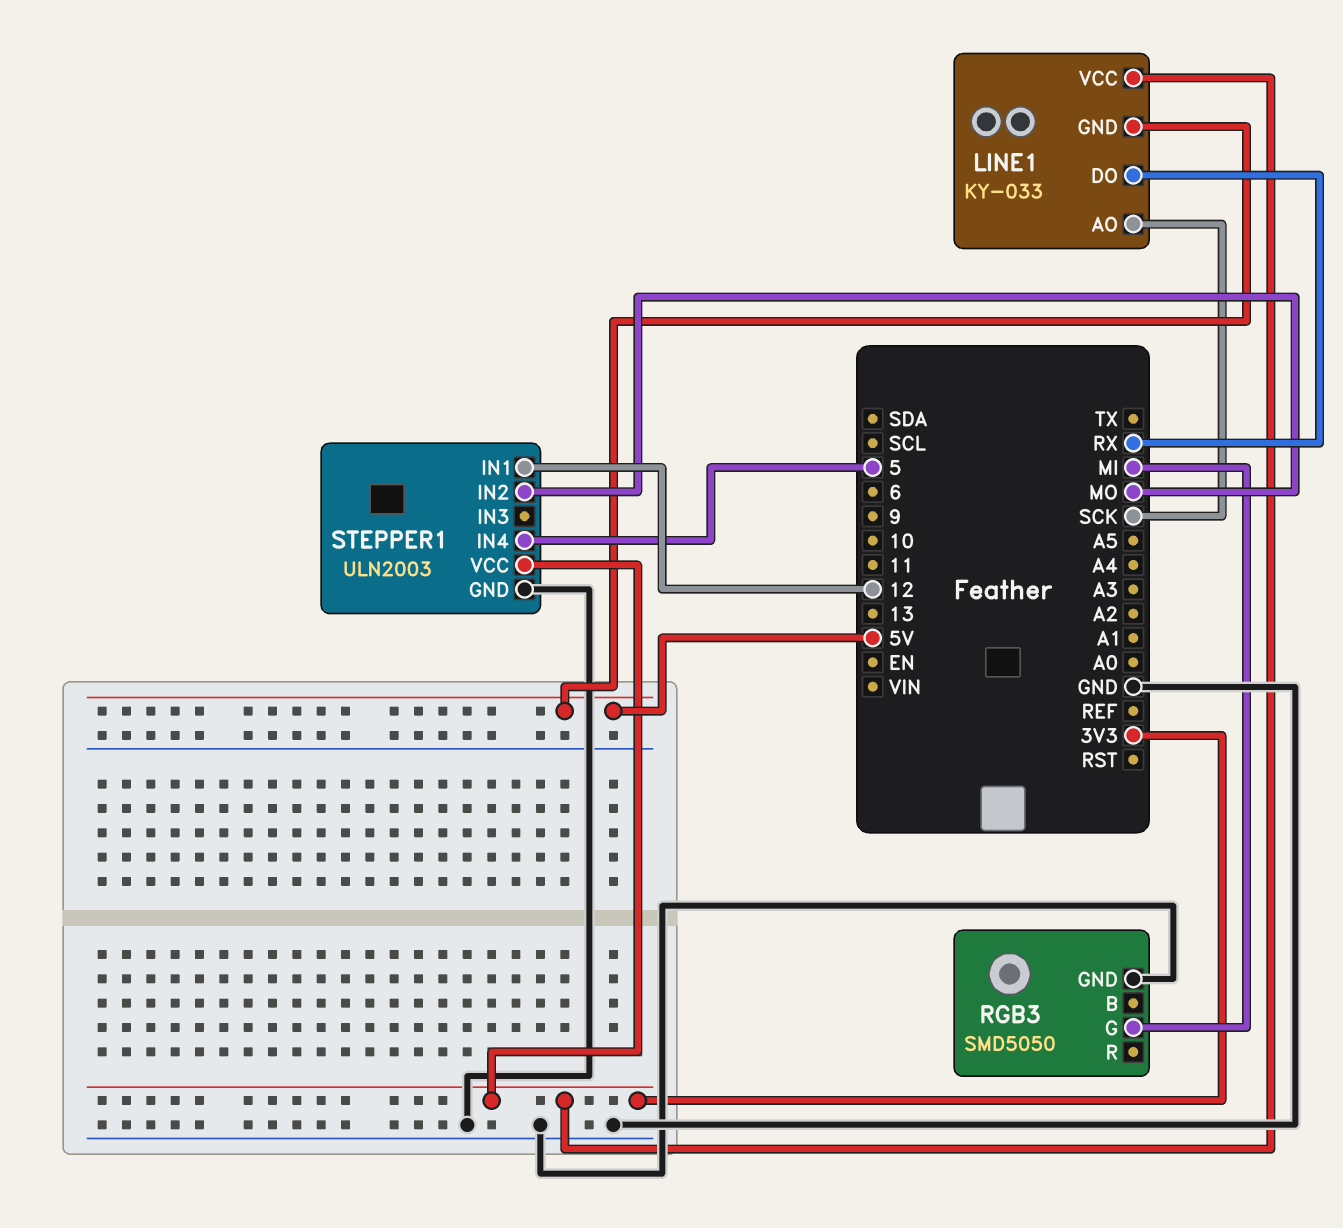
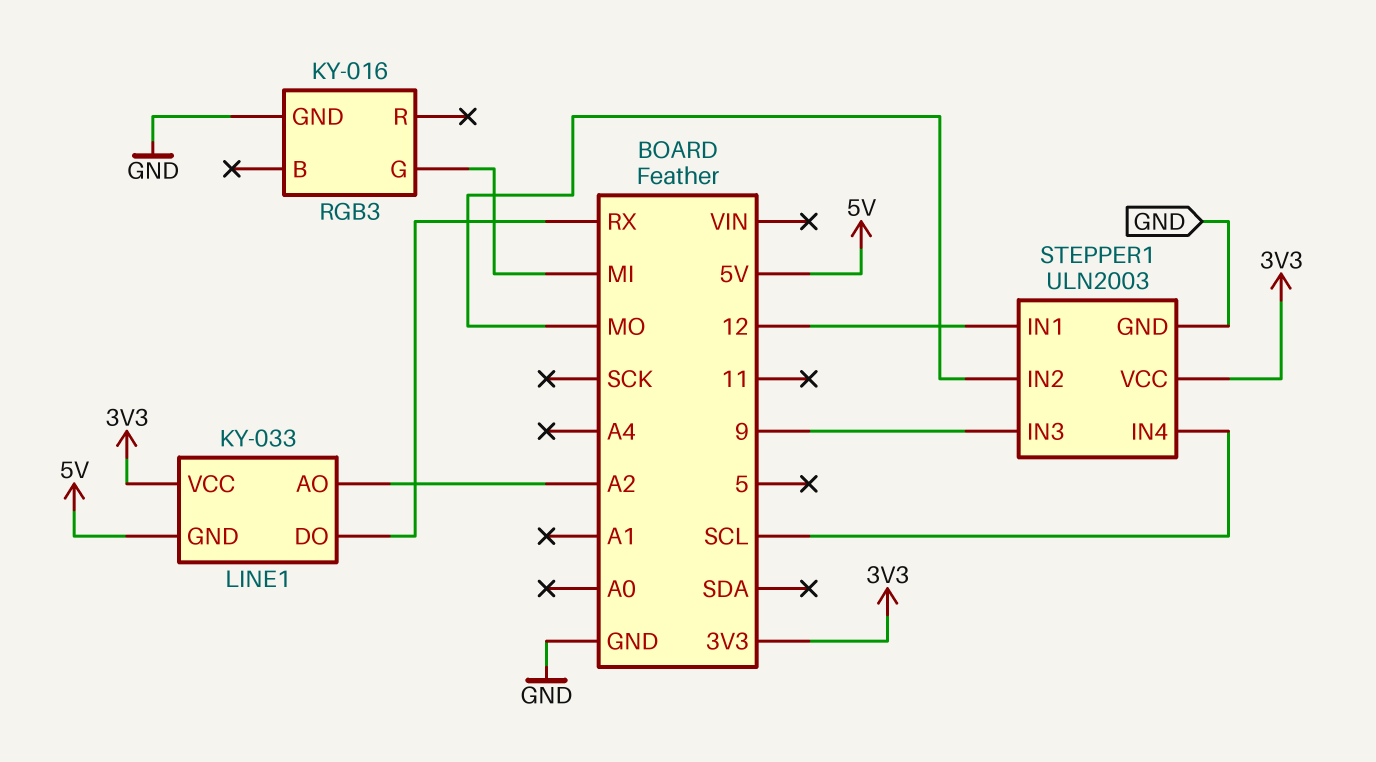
LINE1 pin AO: SCK -> A2
RGB3: SMD5050 -> KY-016
STEPPER1 pin IN3: none -> 9
STEPPER1 pin IN4: 5 -> SCL

